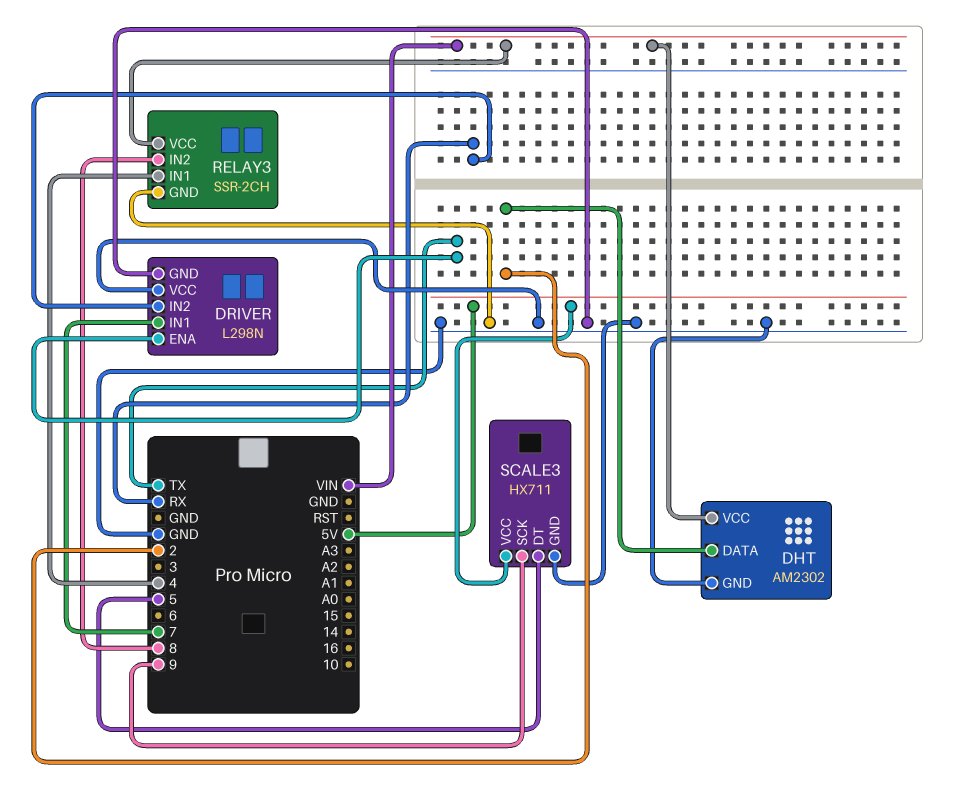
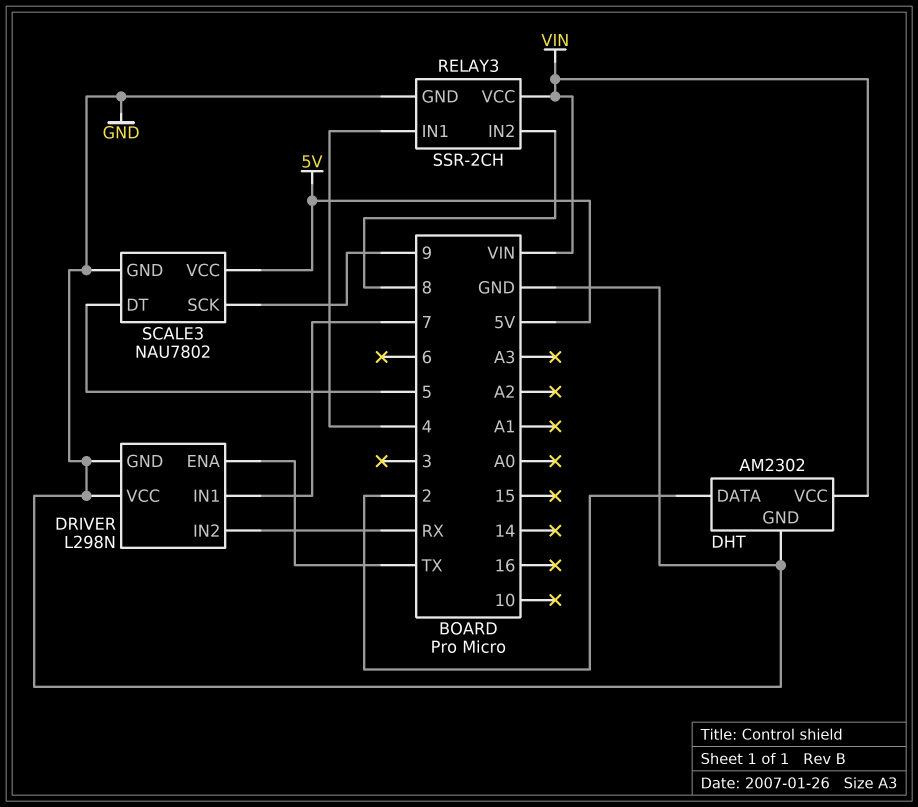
SCALE3: HX711 -> NAU7802

